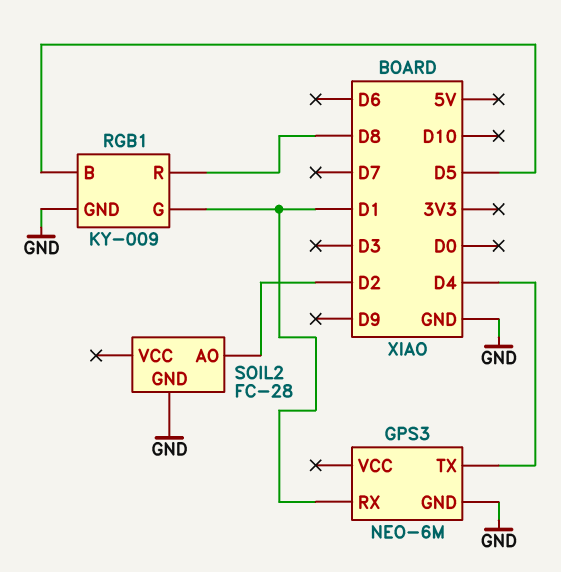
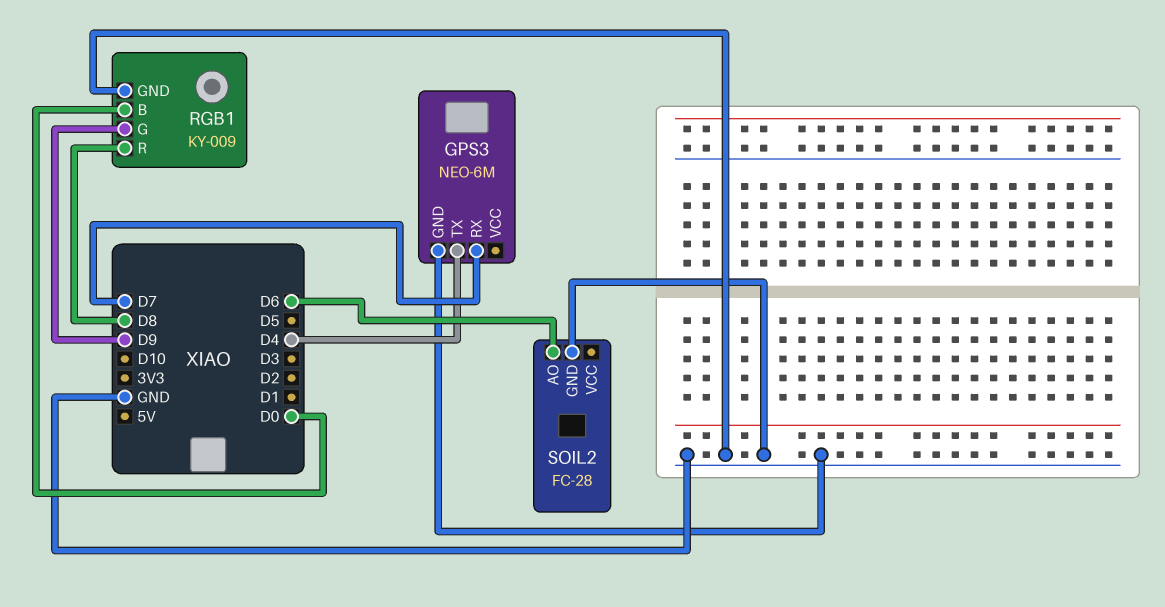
GPS3 pin RX: D1 -> D7
RGB1 pin B: D5 -> D0
RGB1 pin G: D1 -> D9
SOIL2 pin AO: D2 -> D6

